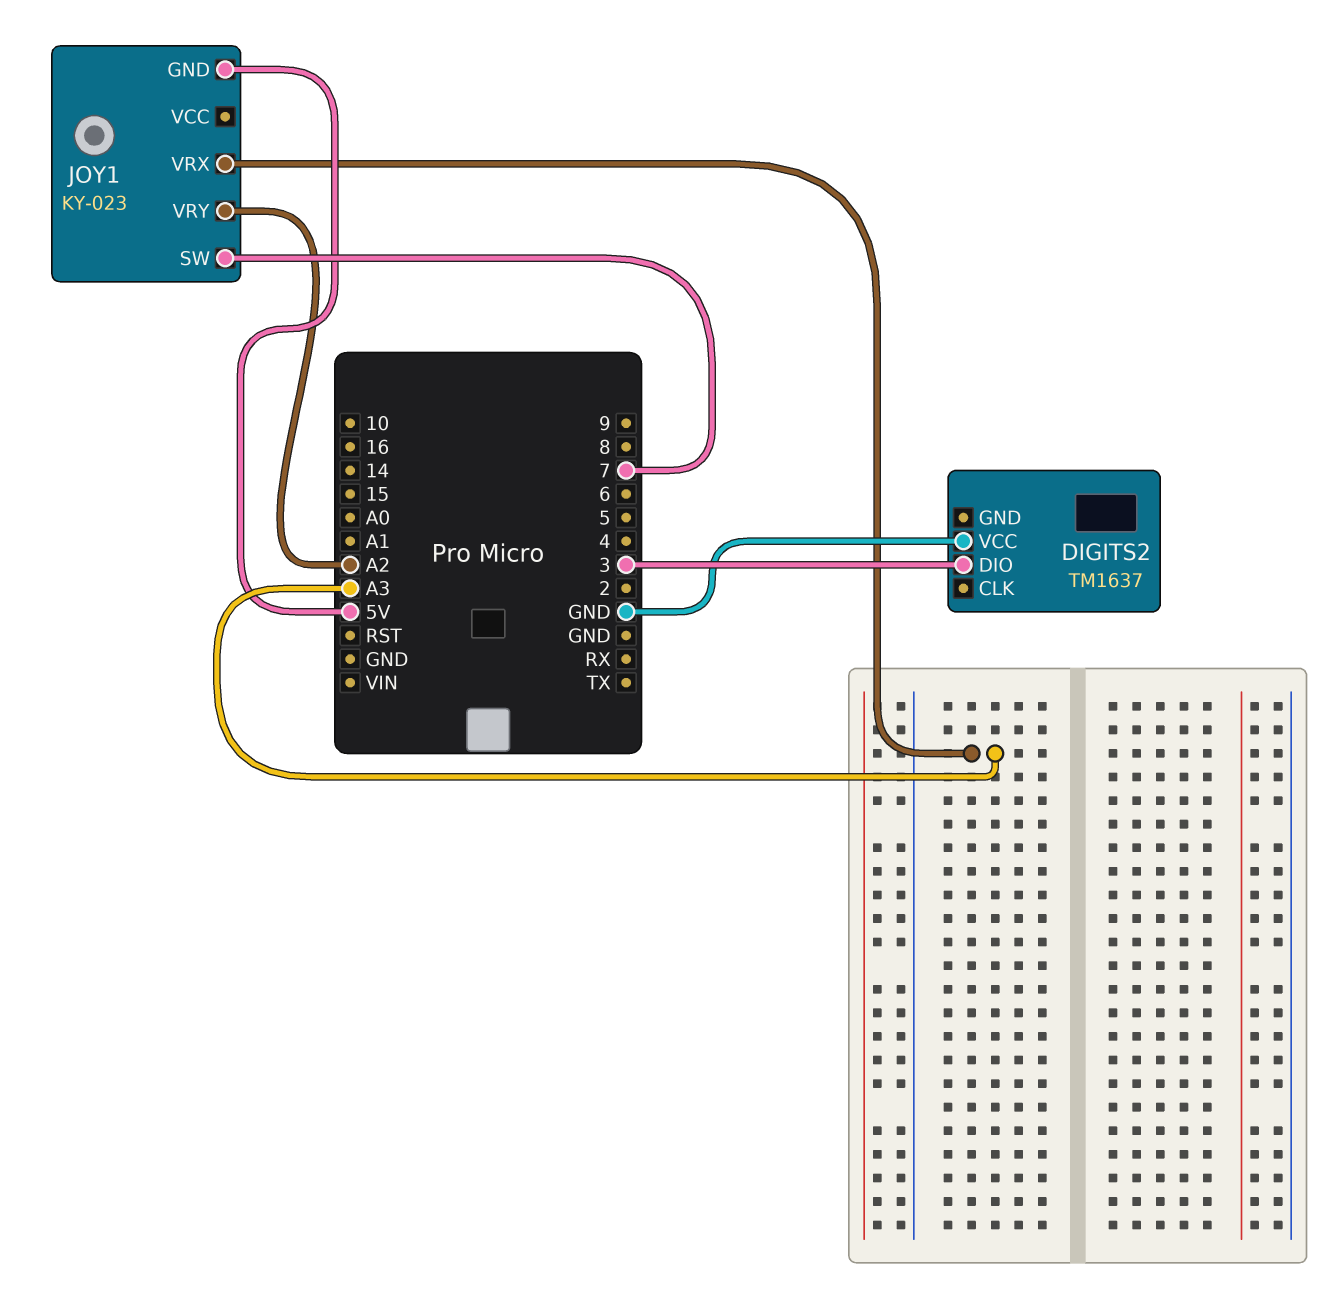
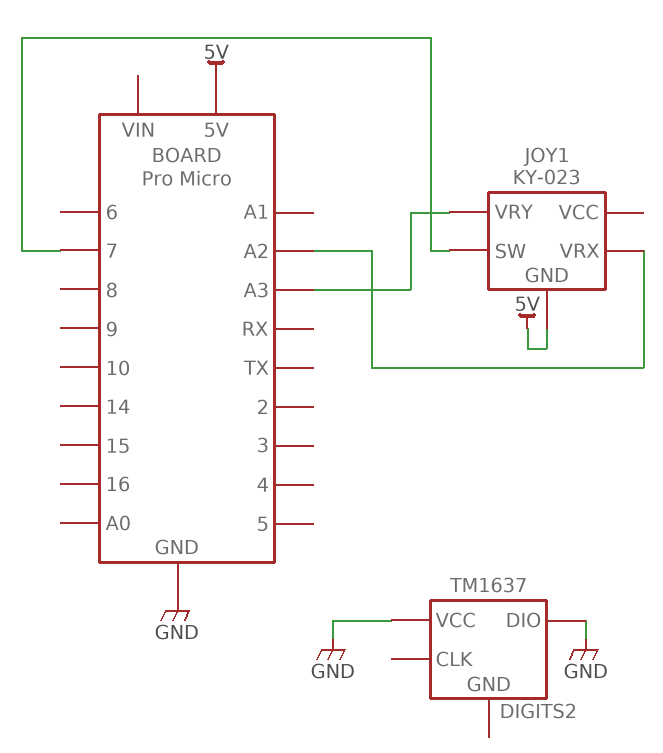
DIGITS2 pin DIO: 3 -> GND
JOY1 pin VRX: A3 -> A2
JOY1 pin VRY: A2 -> A3

